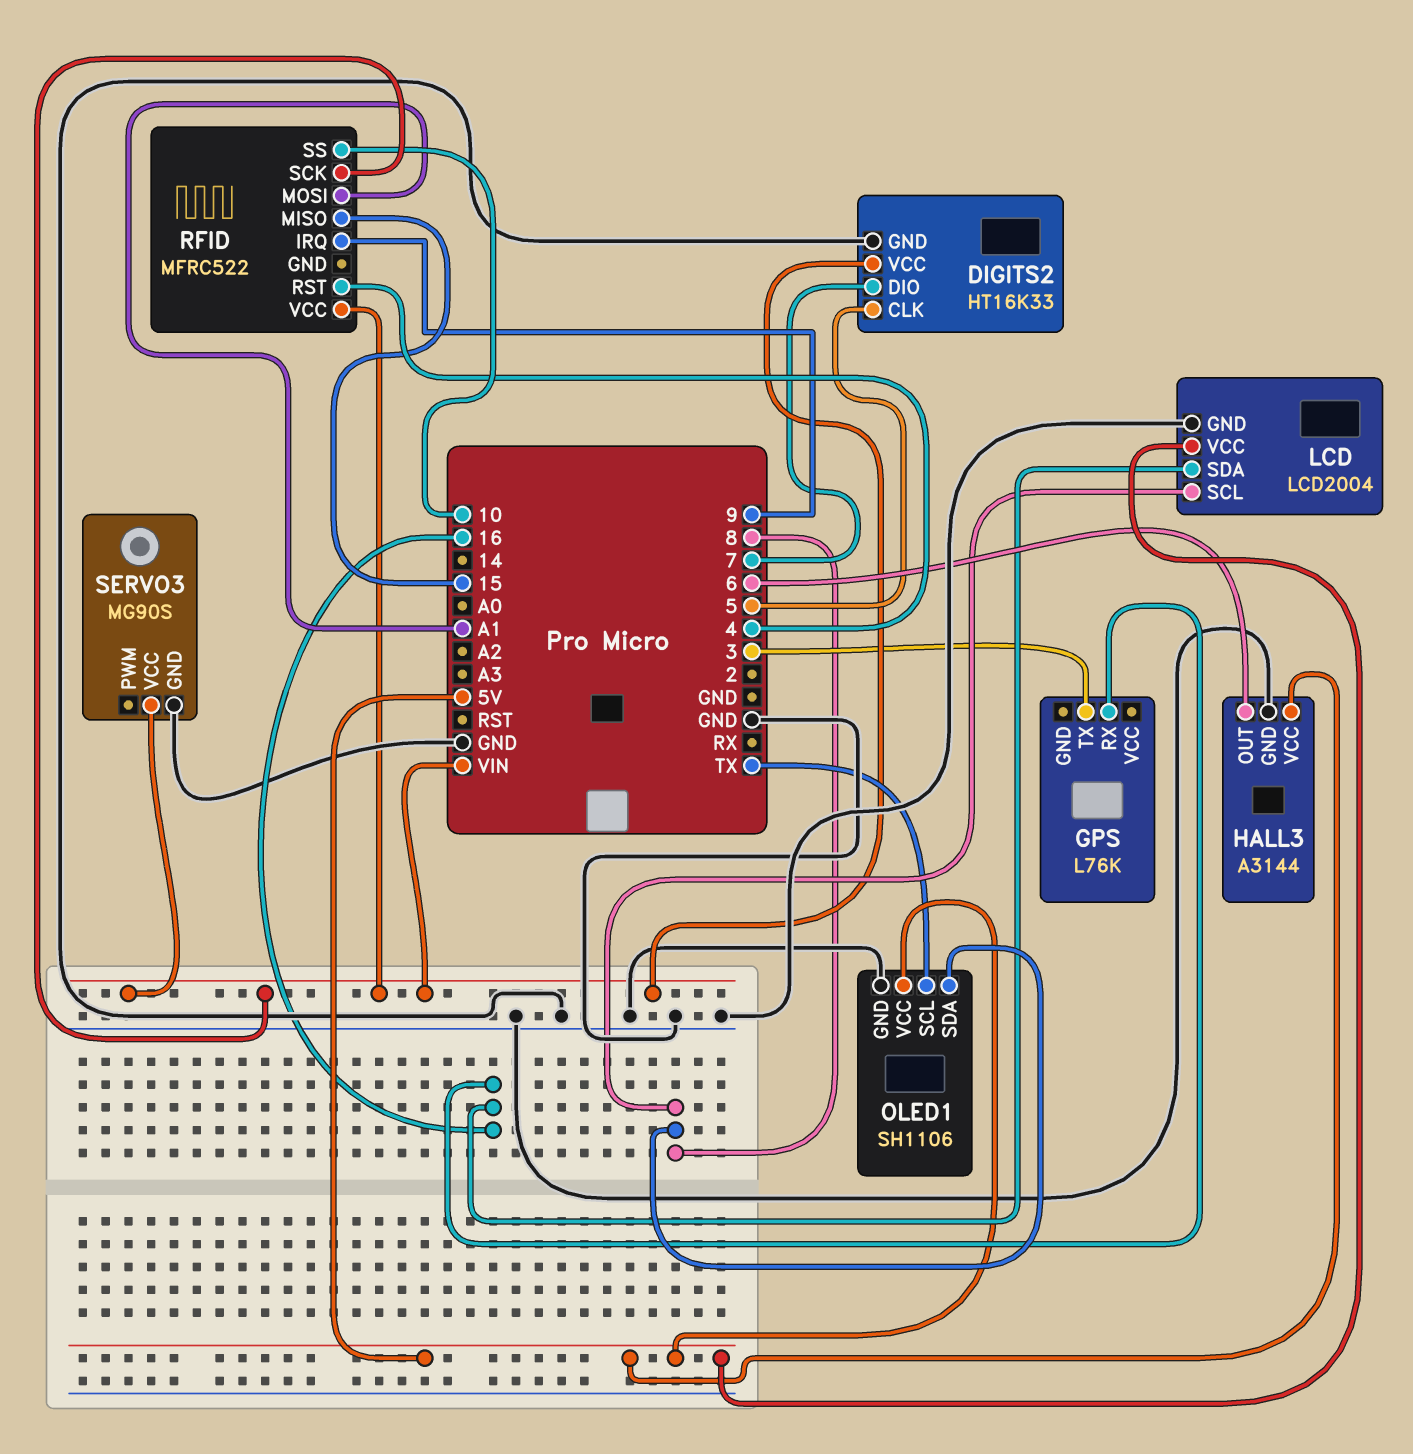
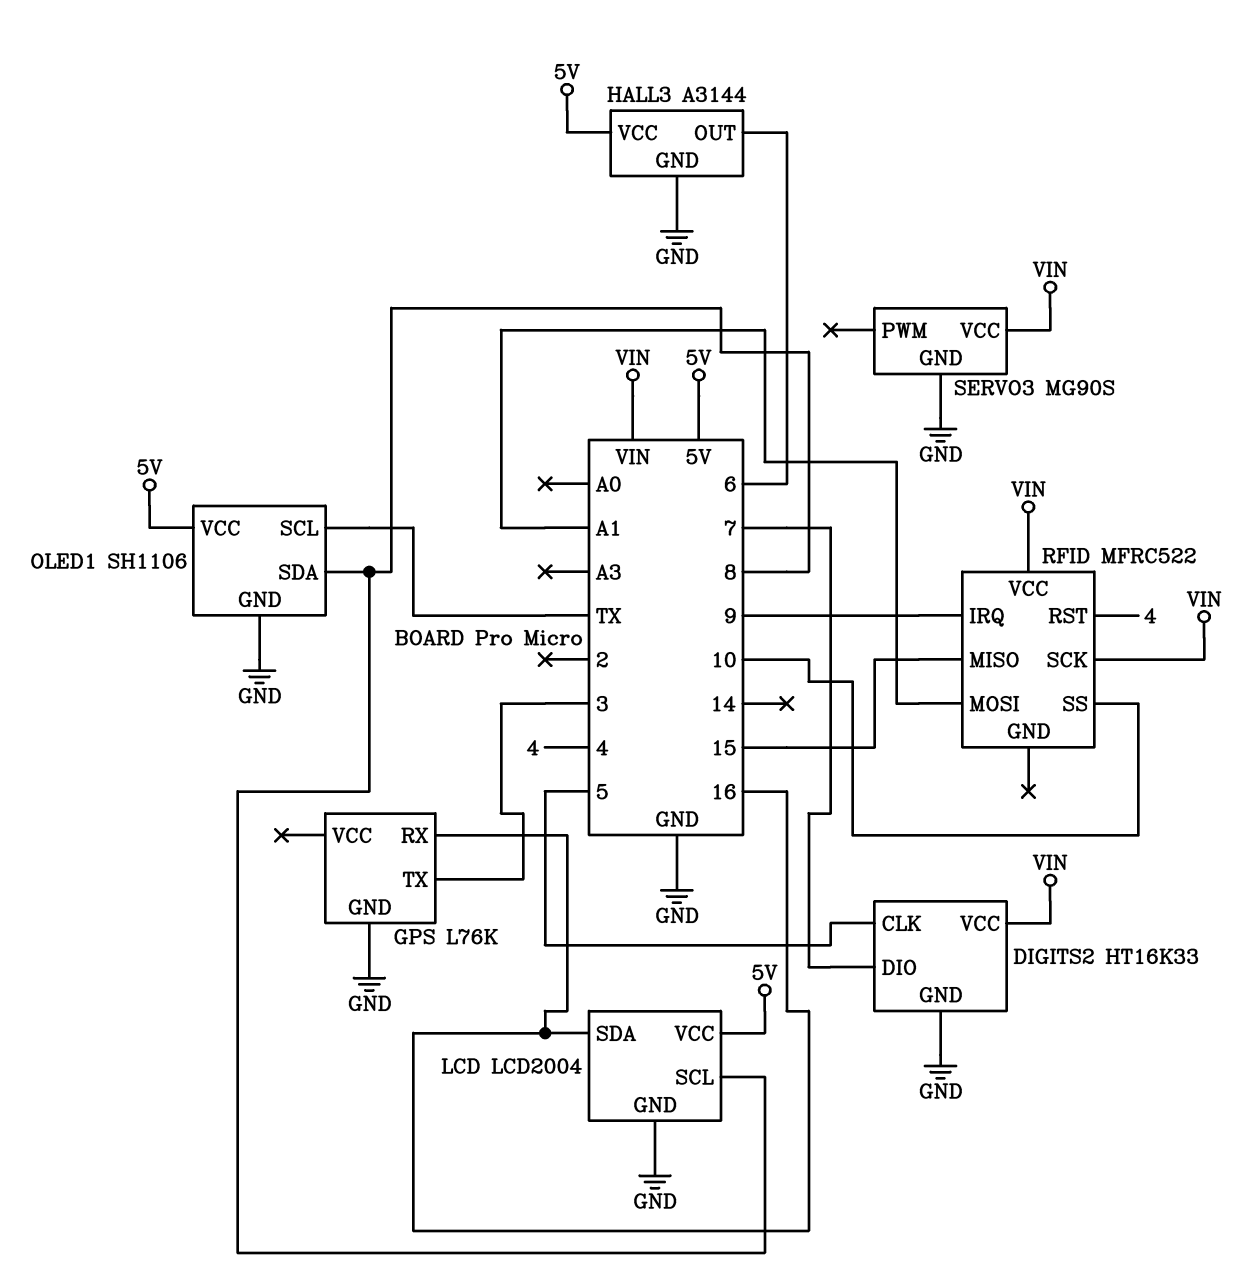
GPS pin GND: none -> GND

